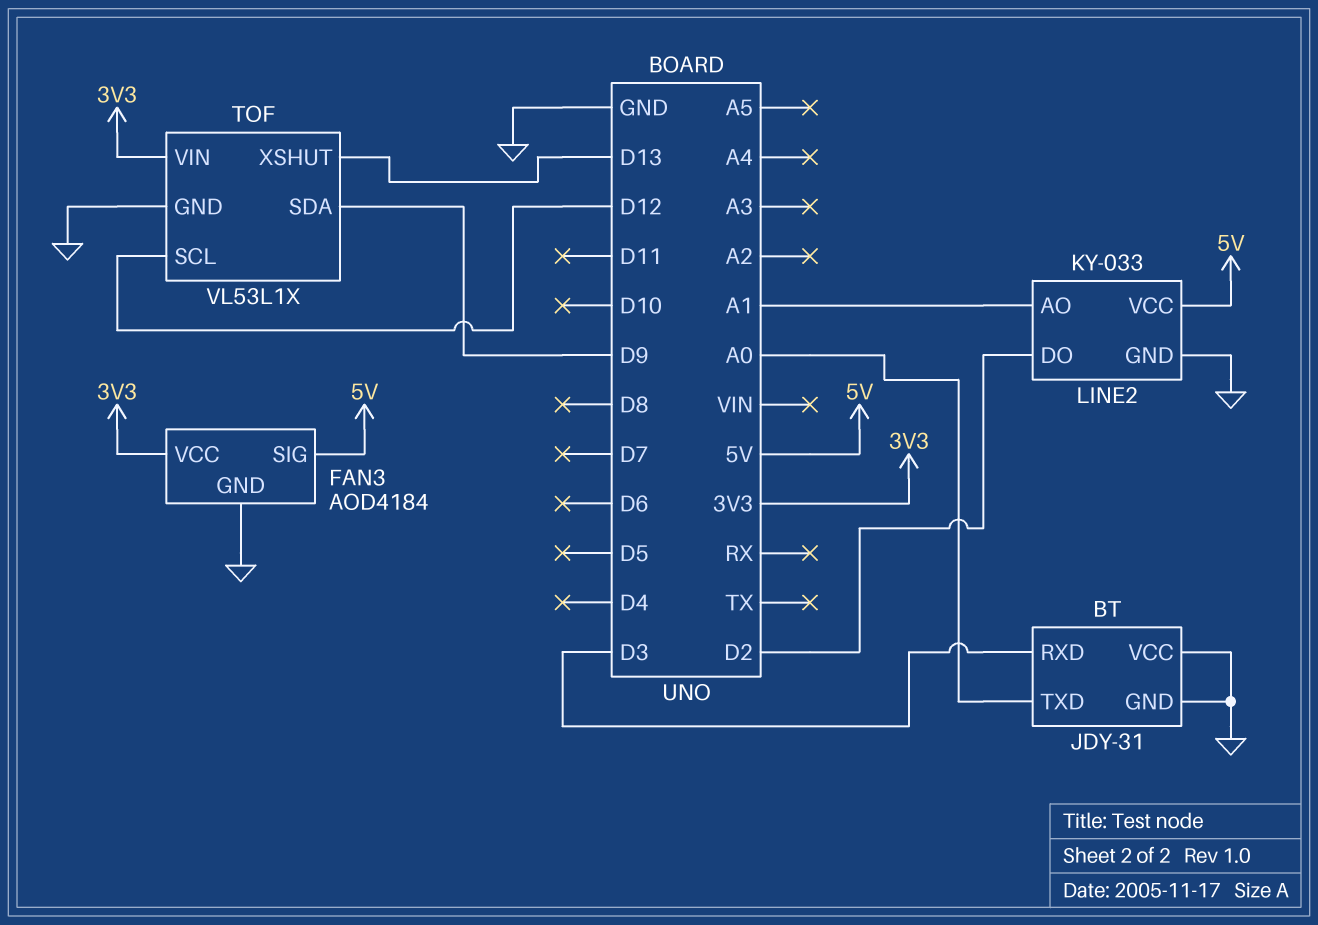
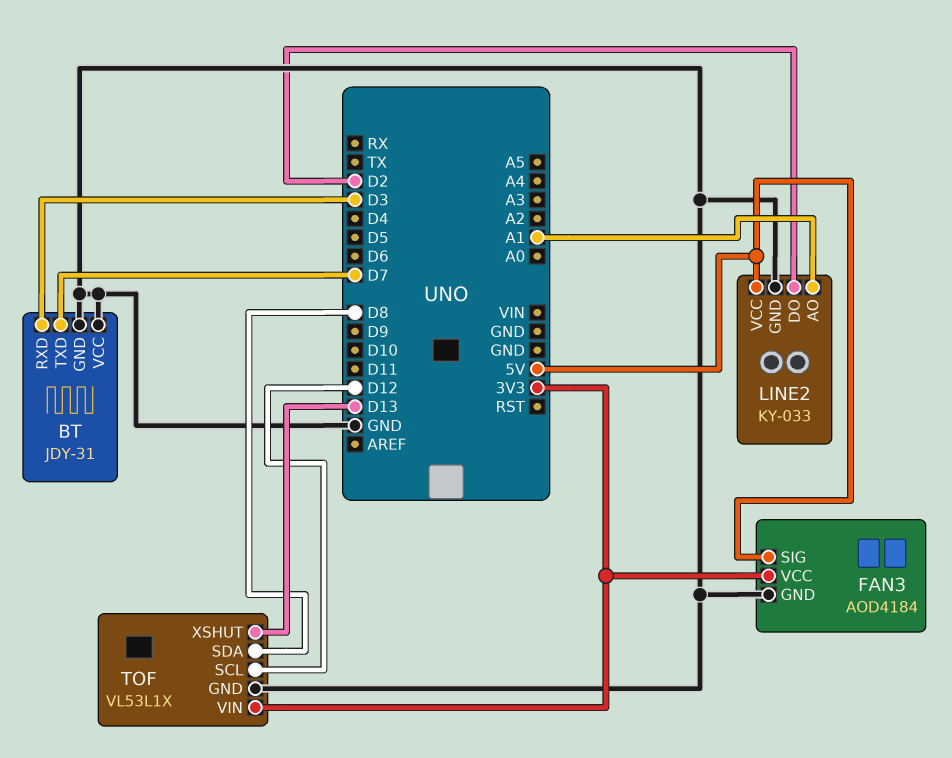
BT pin TXD: A0 -> D7
TOF pin SDA: D9 -> D8

